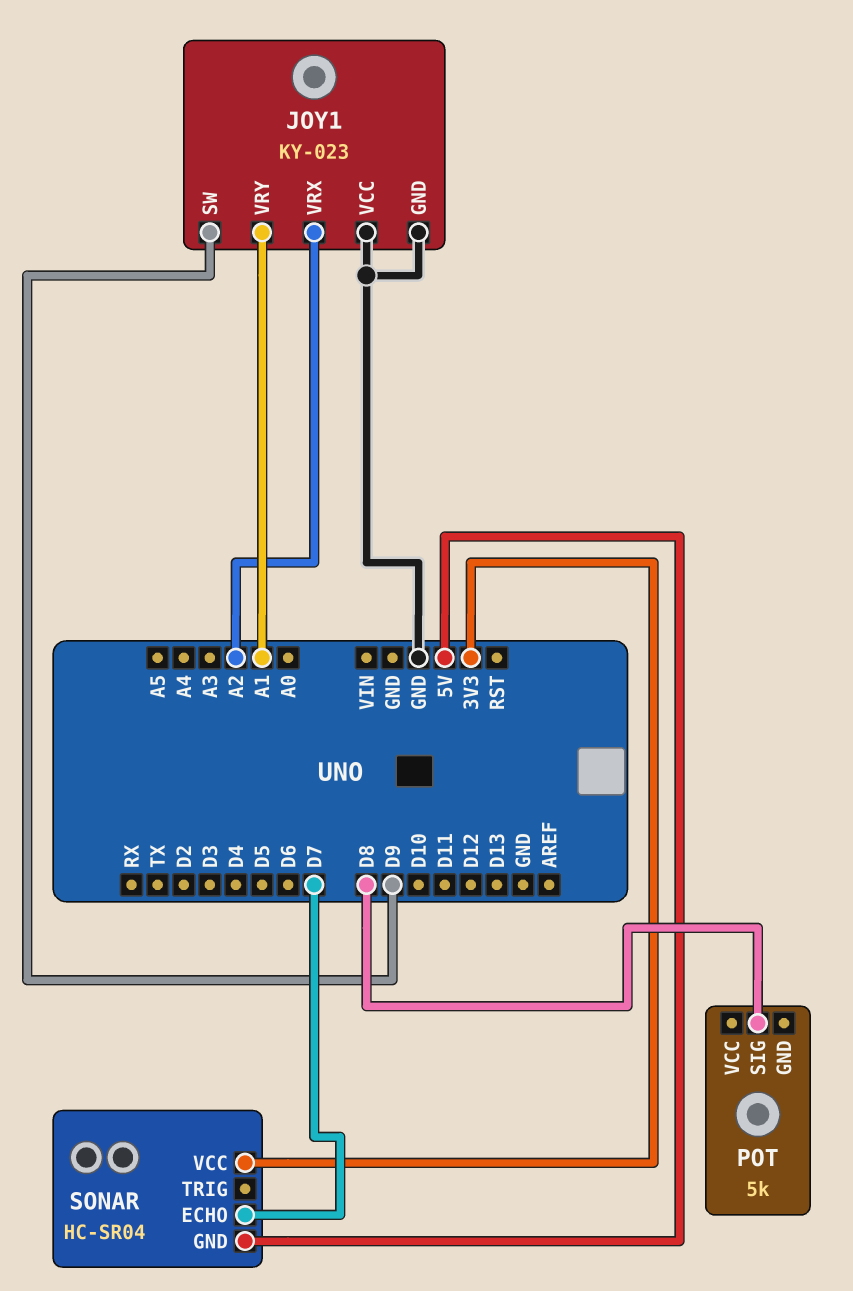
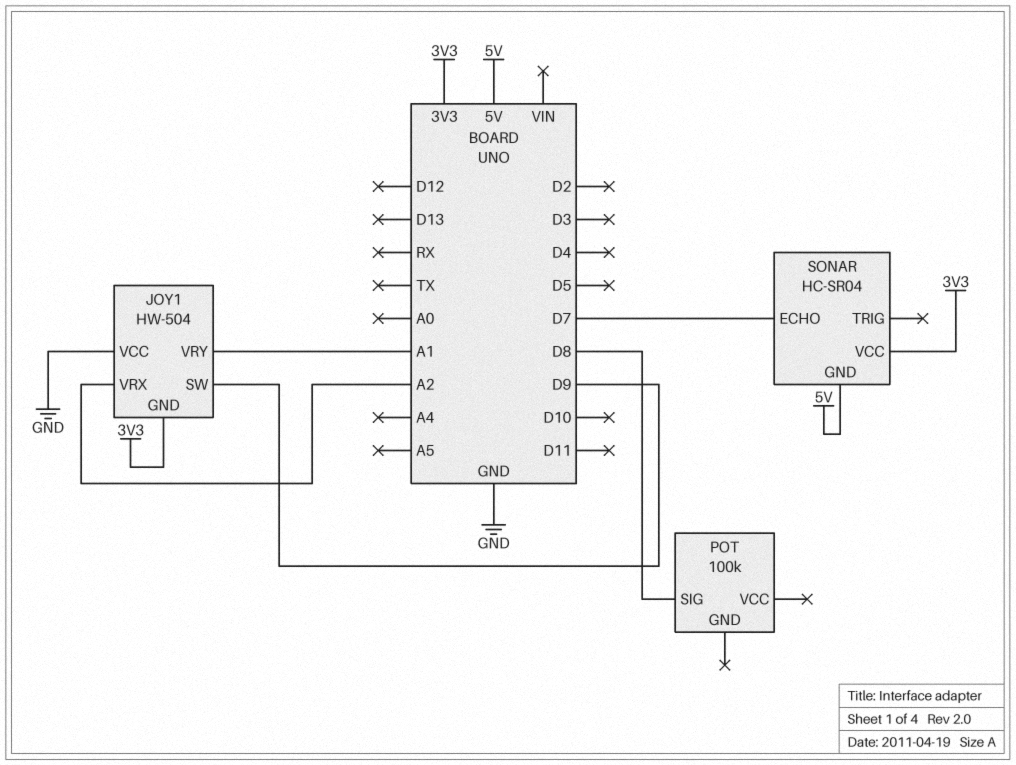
JOY1: KY-023 -> HW-504
JOY1 pin GND: GND -> 3V3
POT: 5k -> 100k

